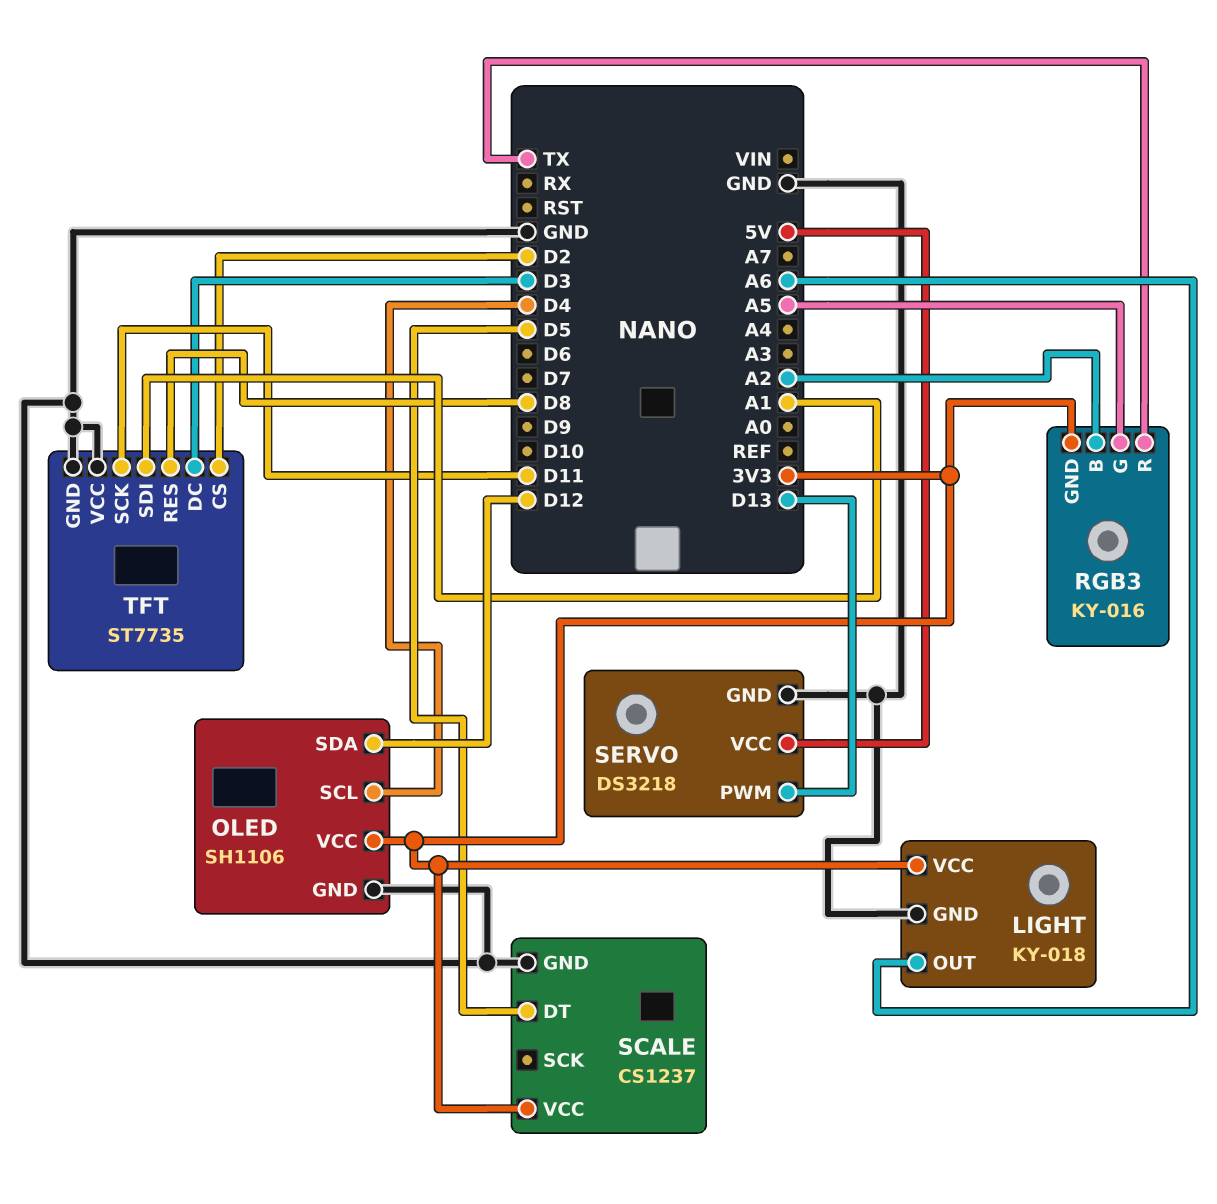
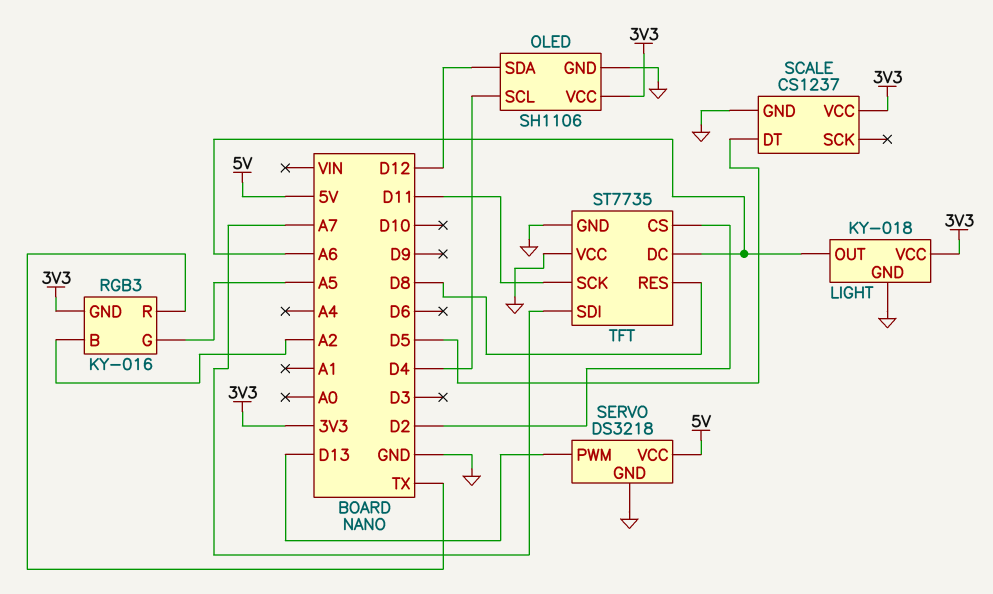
TFT pin DC: D3 -> A6
TFT pin SDI: A1 -> A7

